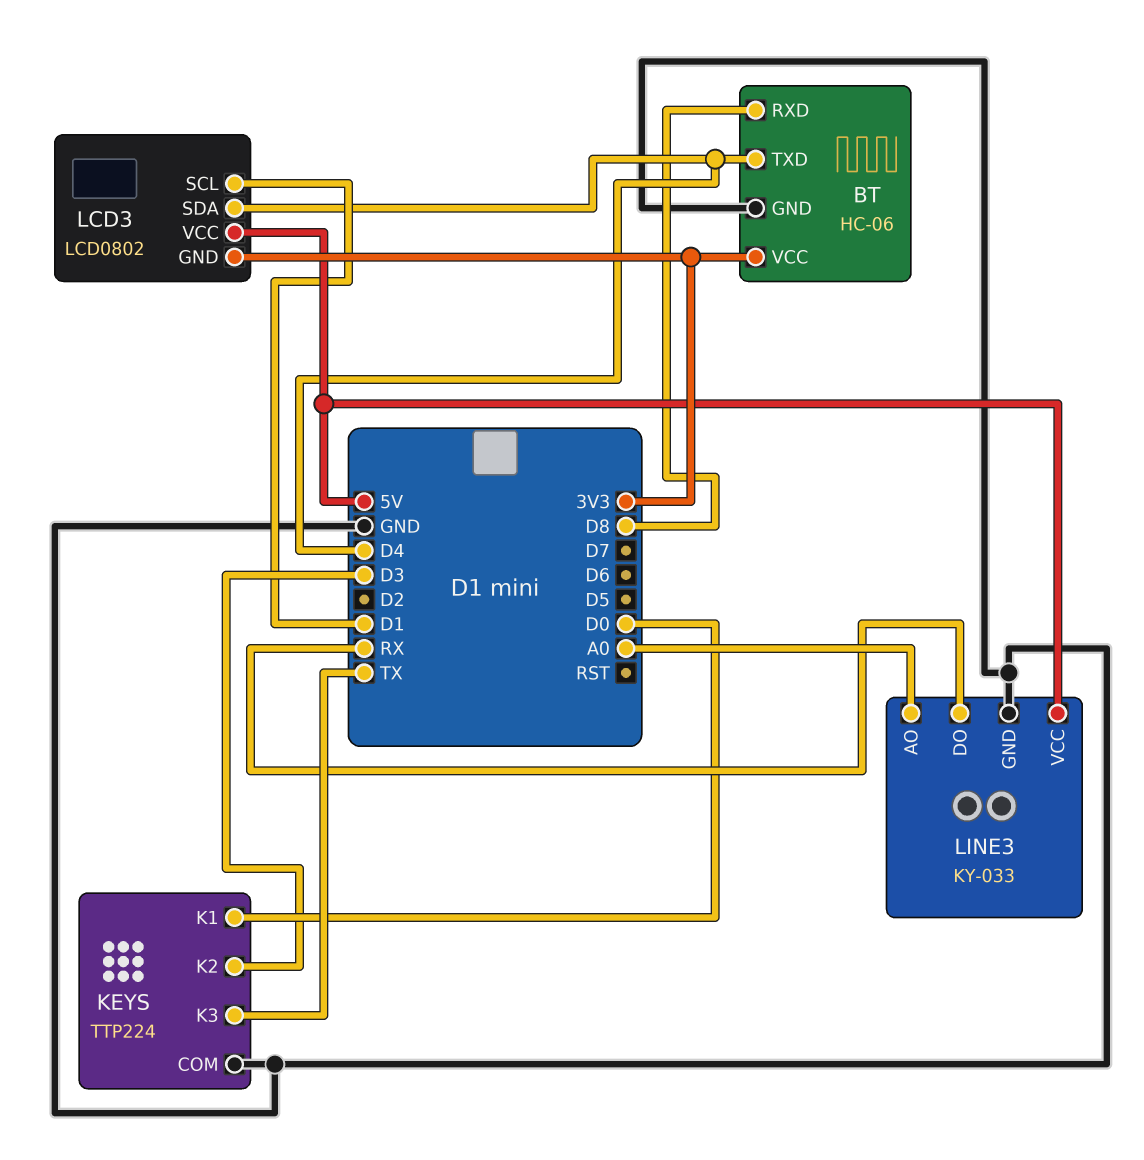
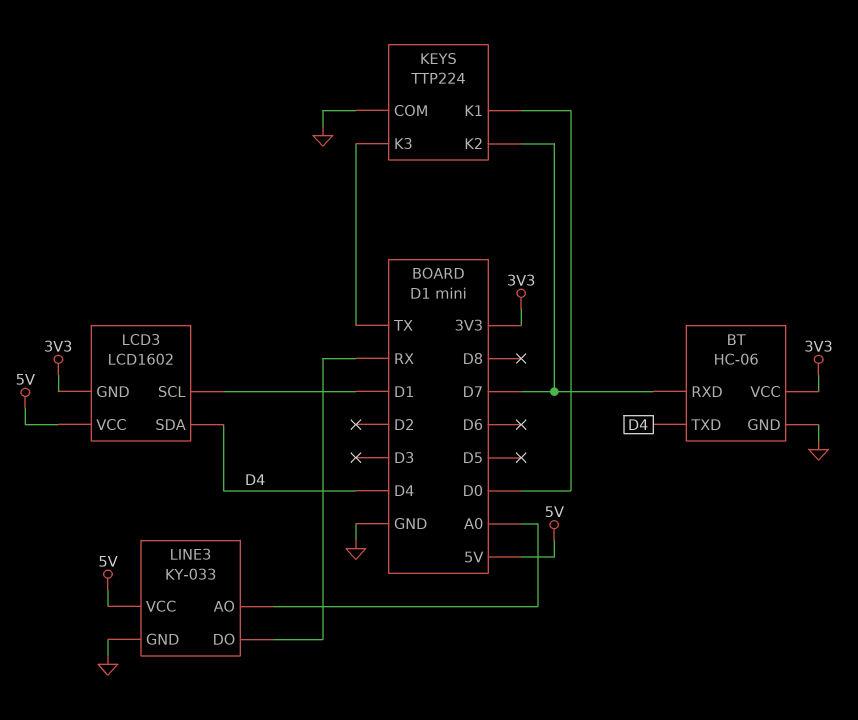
BT pin RXD: D8 -> D7
KEYS pin K2: D3 -> D7
LCD3: LCD0802 -> LCD1602

